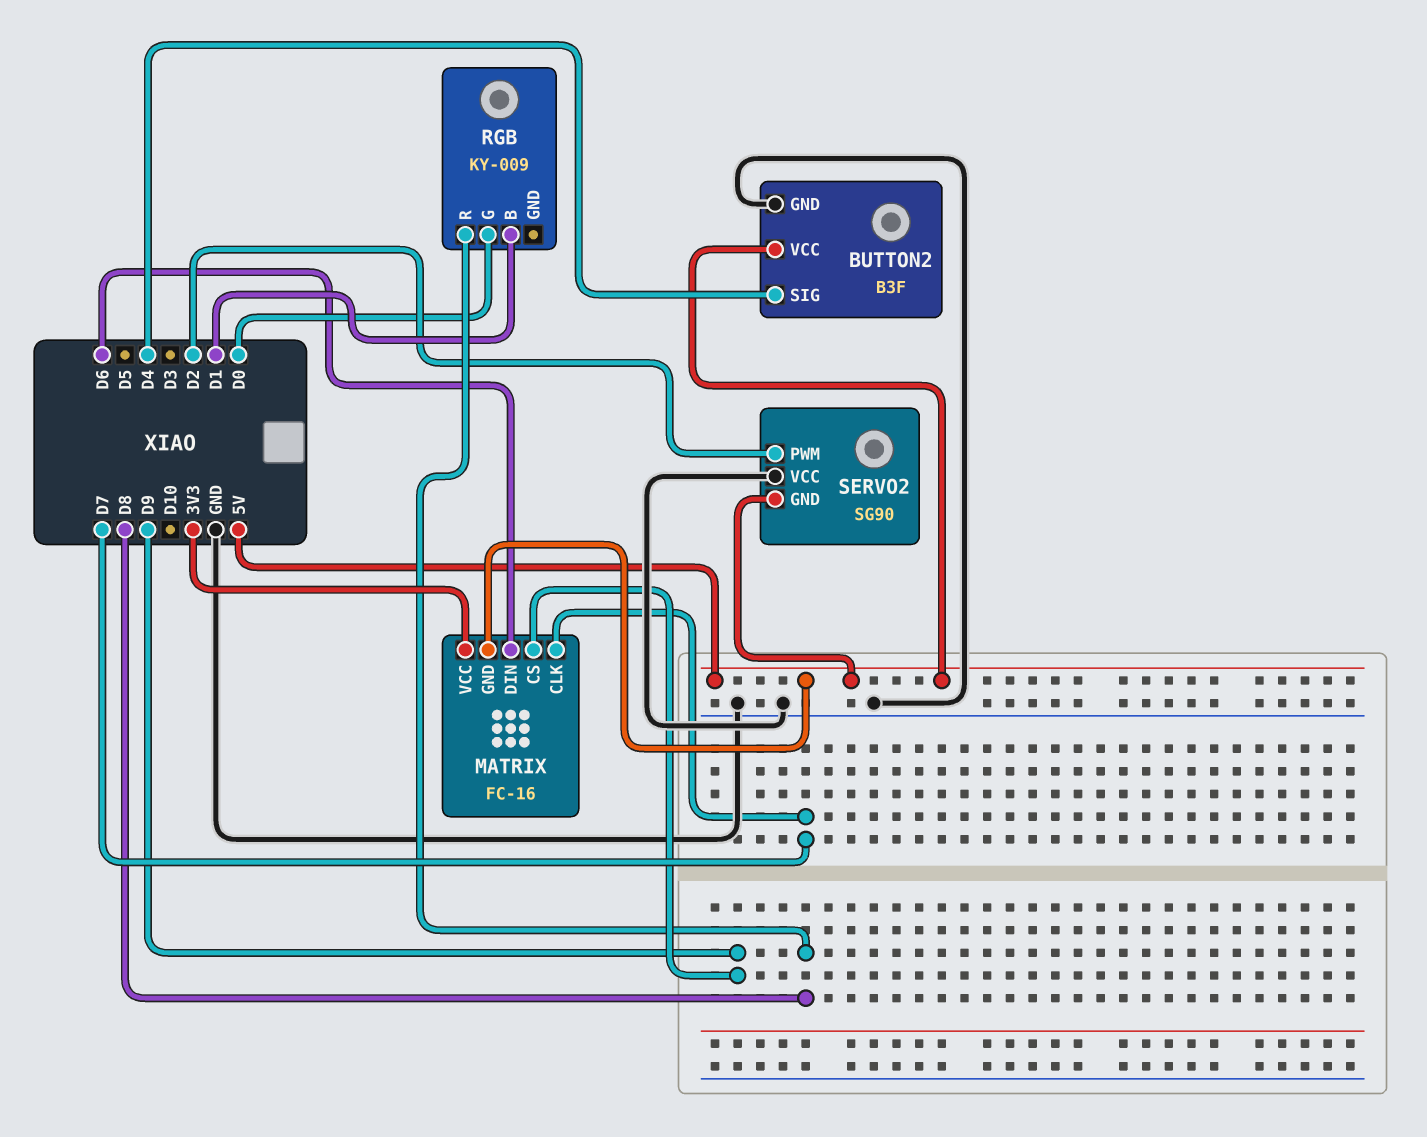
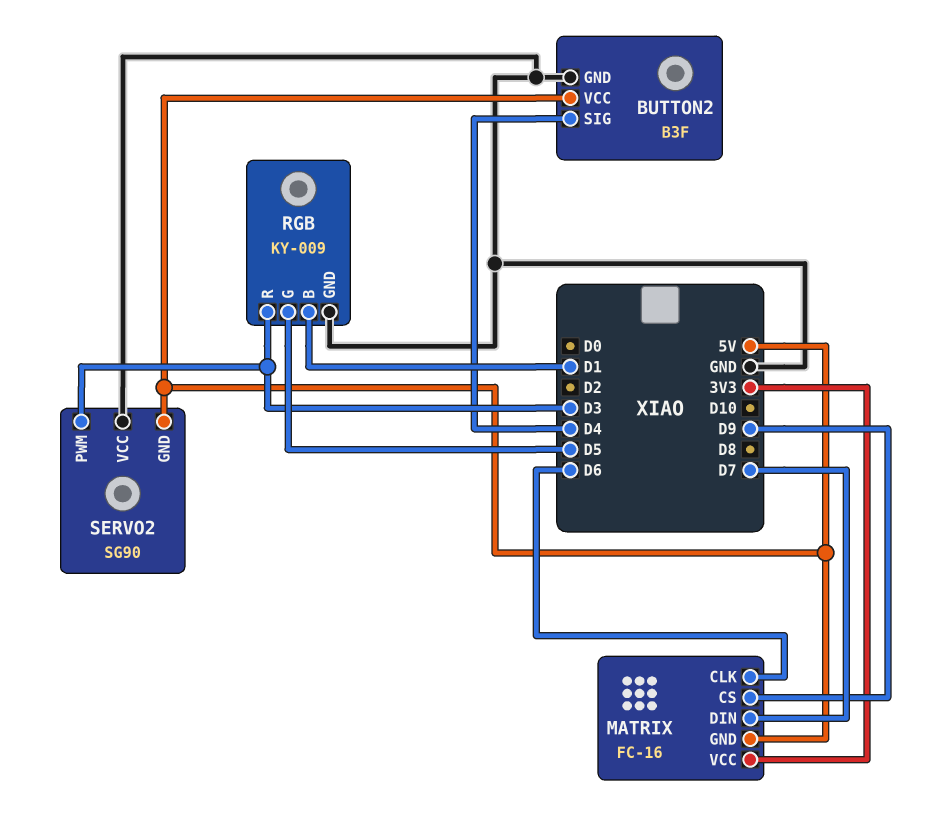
MATRIX pin CLK: D7 -> D6
MATRIX pin DIN: D6 -> D7
RGB pin G: D0 -> D5
RGB pin GND: none -> GND
RGB pin R: D8 -> D3
SERVO2 pin PWM: D2 -> D3

